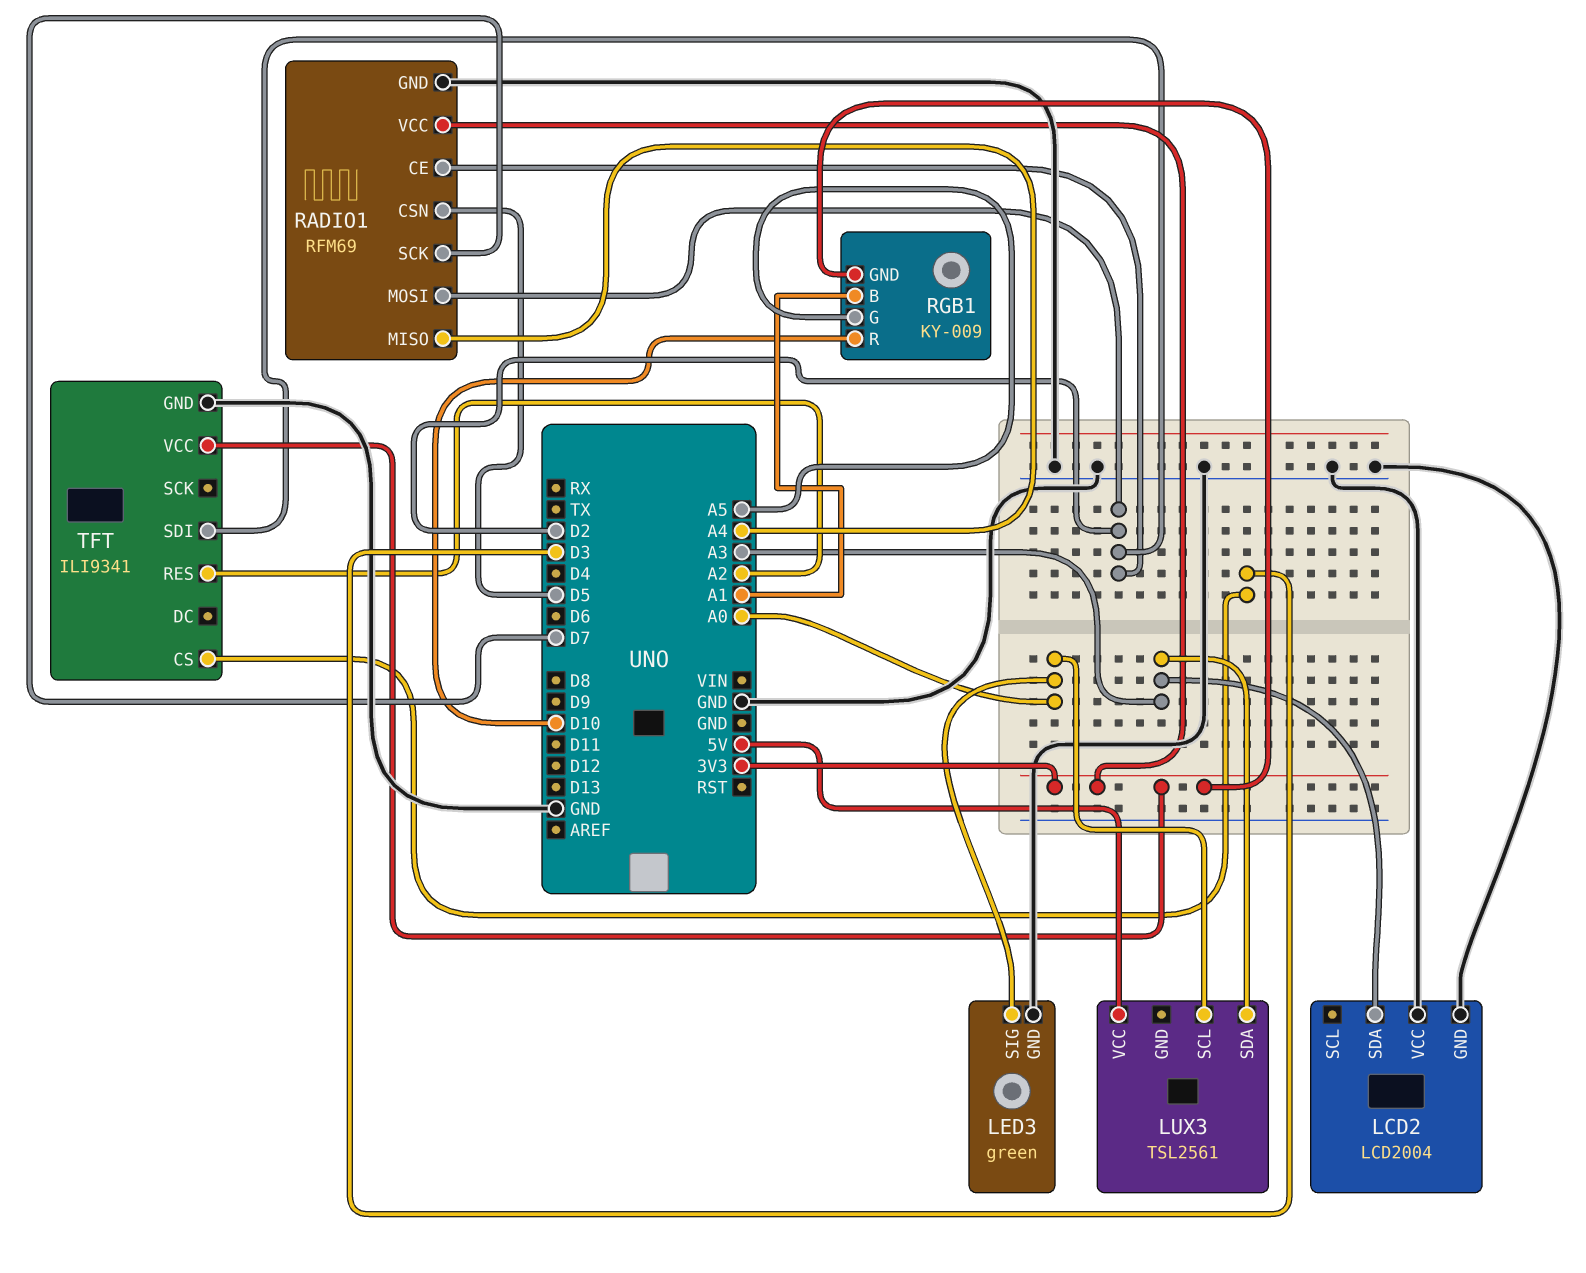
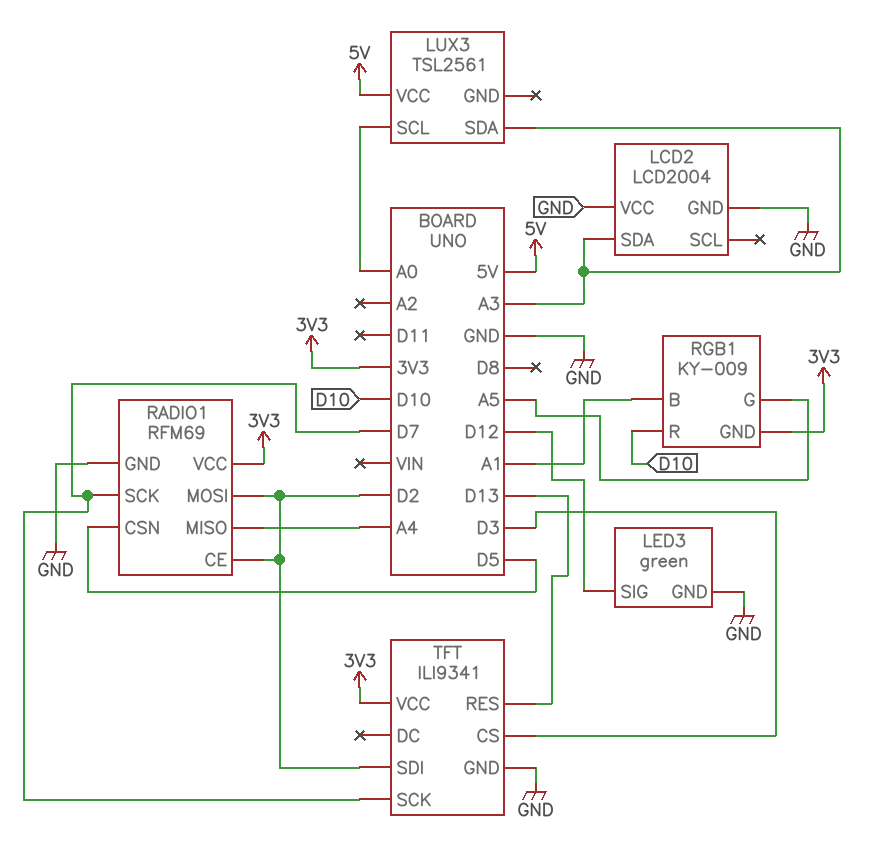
LED3 pin SIG: A0 -> D12
TFT pin RES: A2 -> D13
TFT pin SCK: none -> D7

